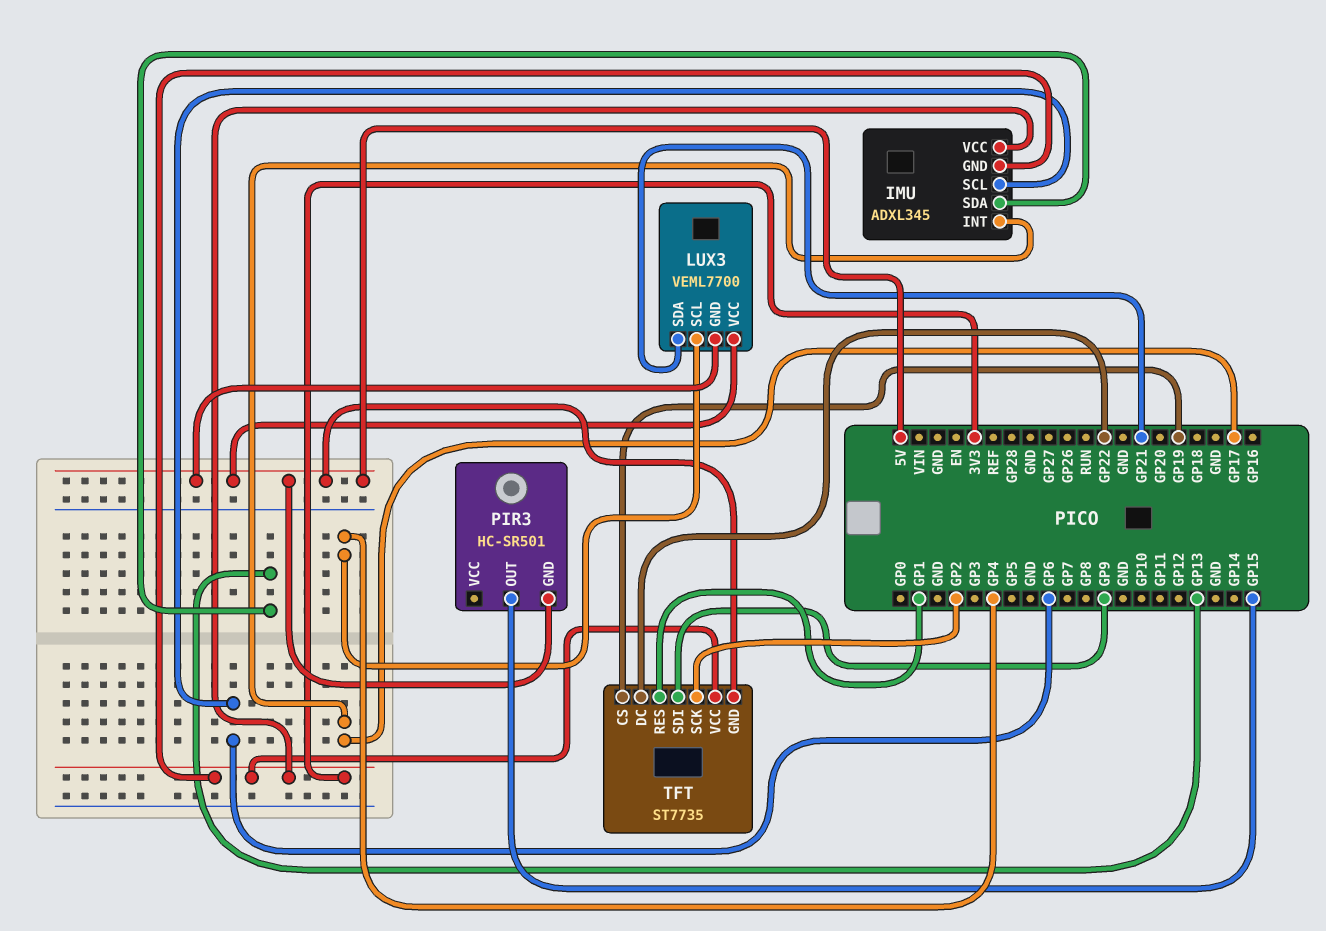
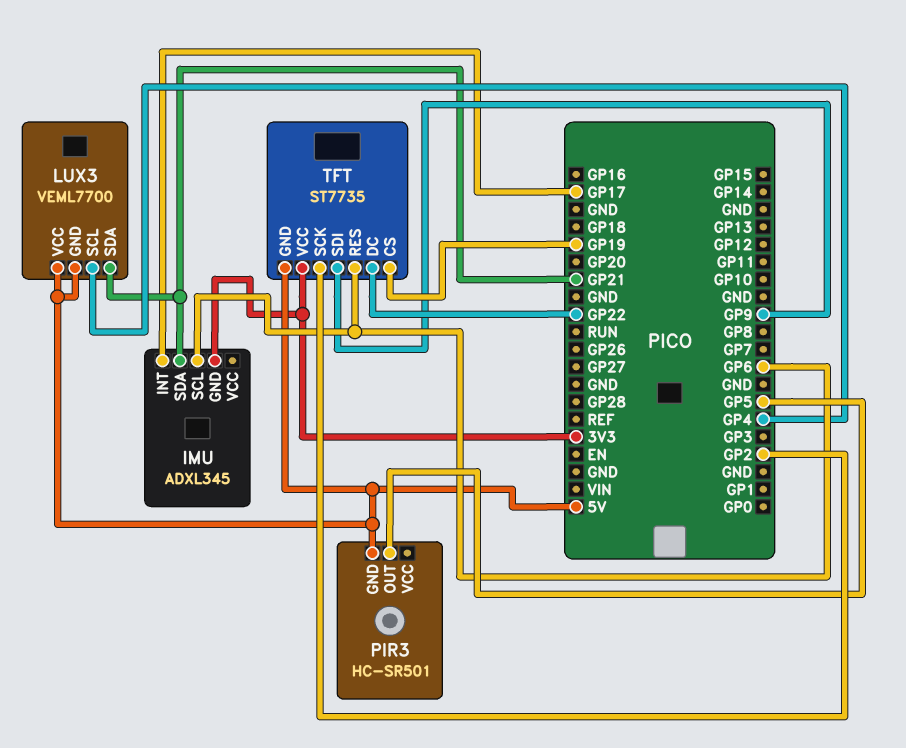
IMU pin SDA: GP13 -> GP21
IMU pin VCC: 3V3 -> none
PIR3 pin OUT: GP15 -> GP5
TFT pin RES: GP1 -> GP6

